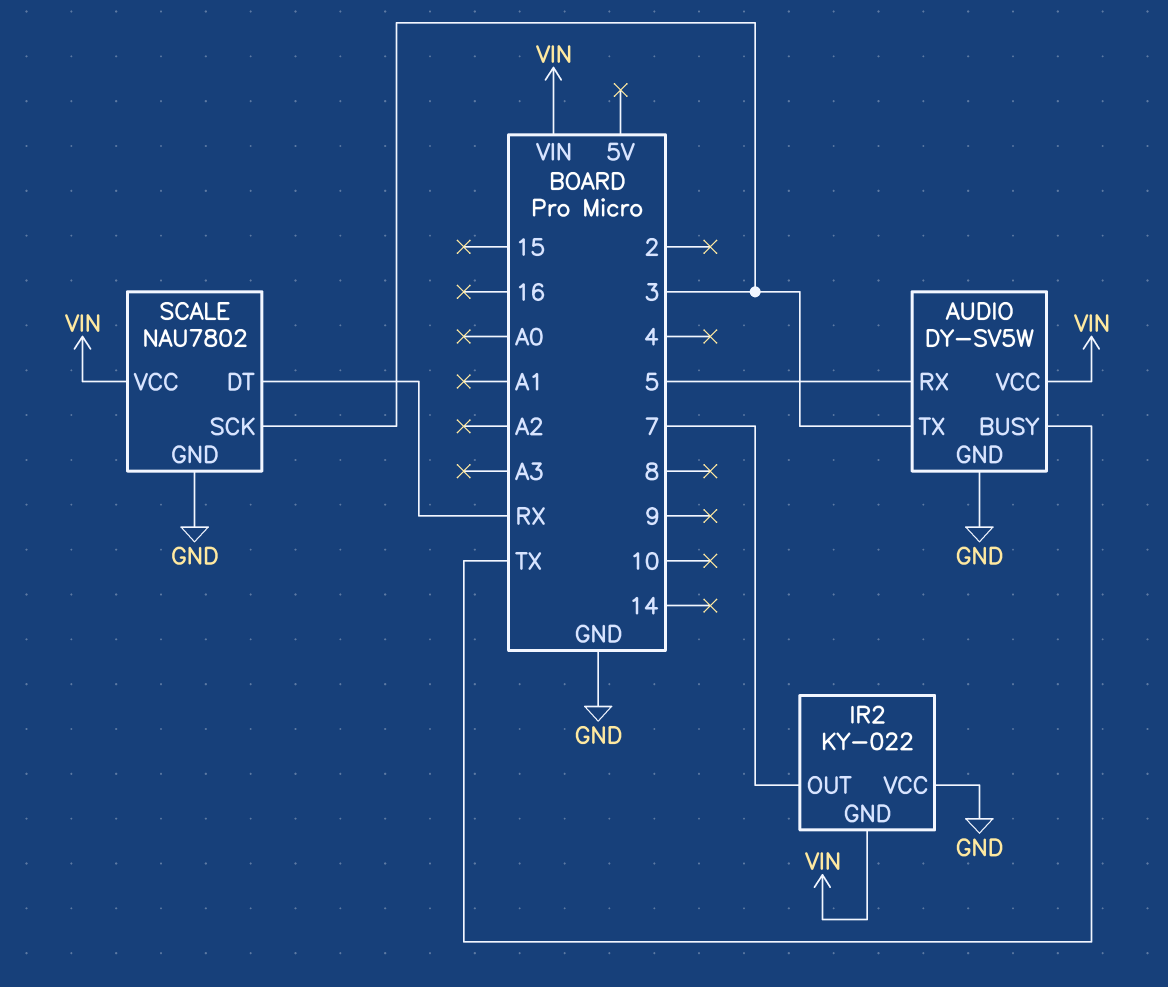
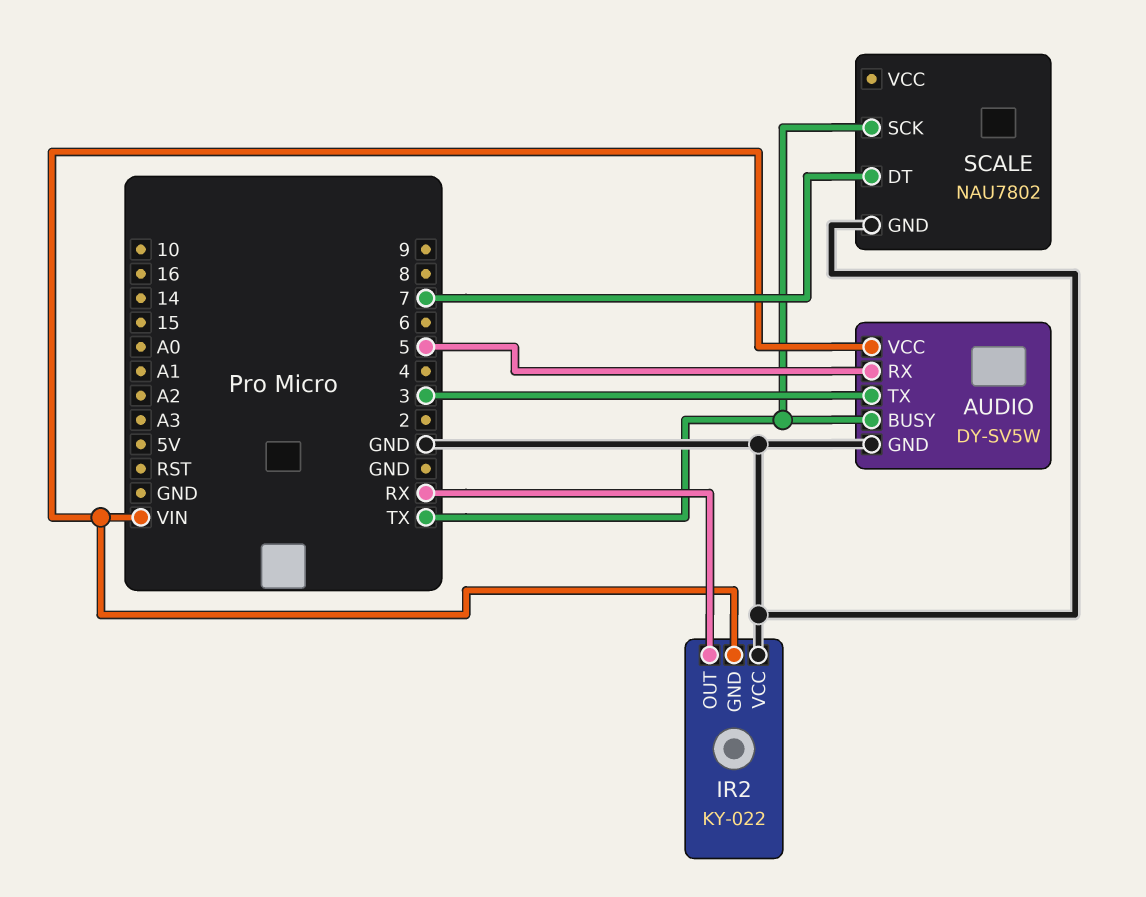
IR2 pin OUT: 7 -> RX
SCALE pin DT: RX -> 7
SCALE pin SCK: 3 -> TX
SCALE pin VCC: VIN -> none

